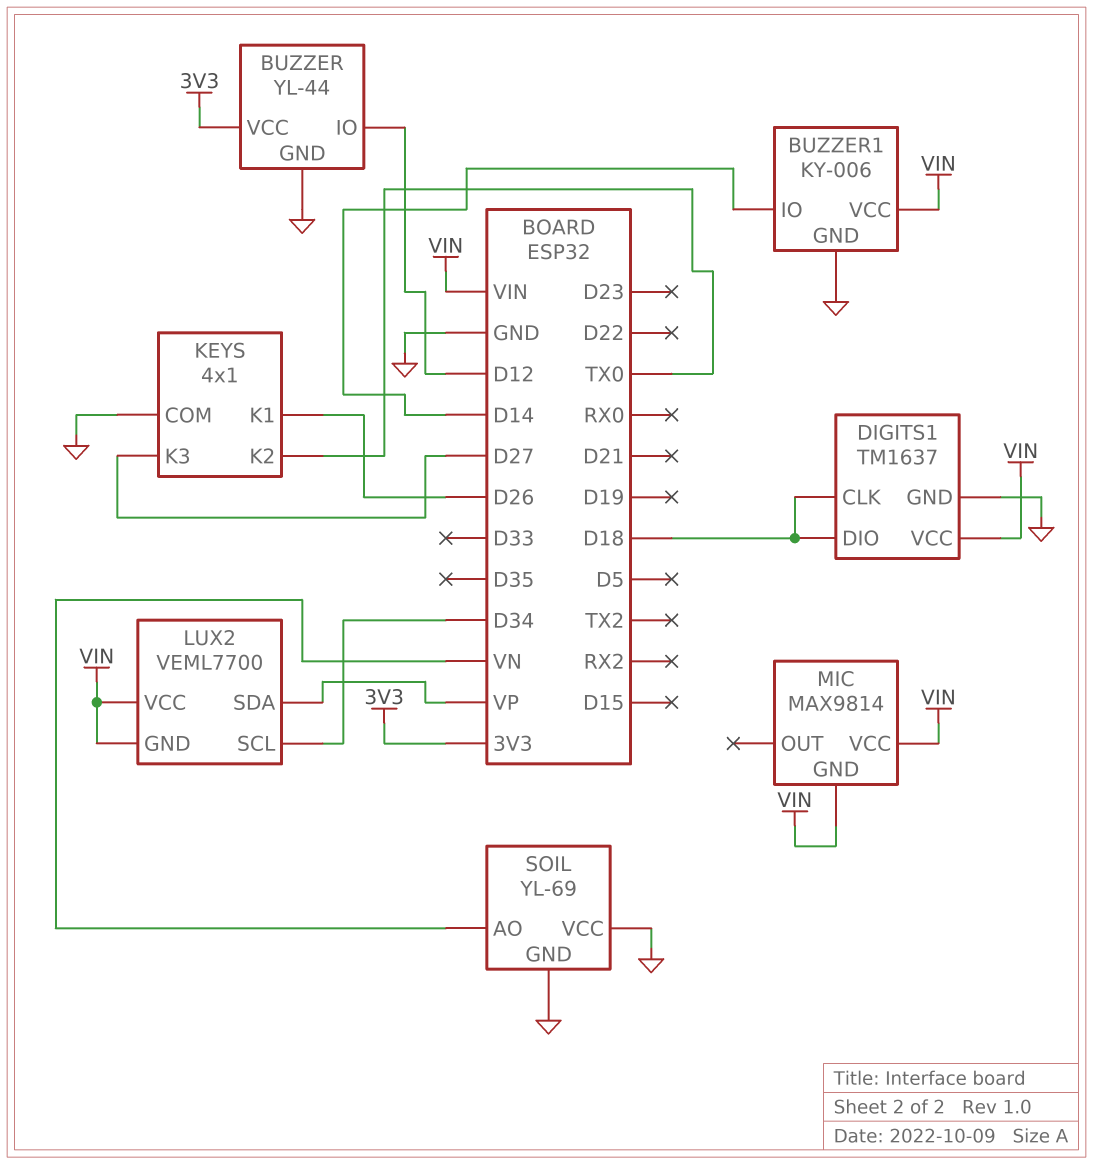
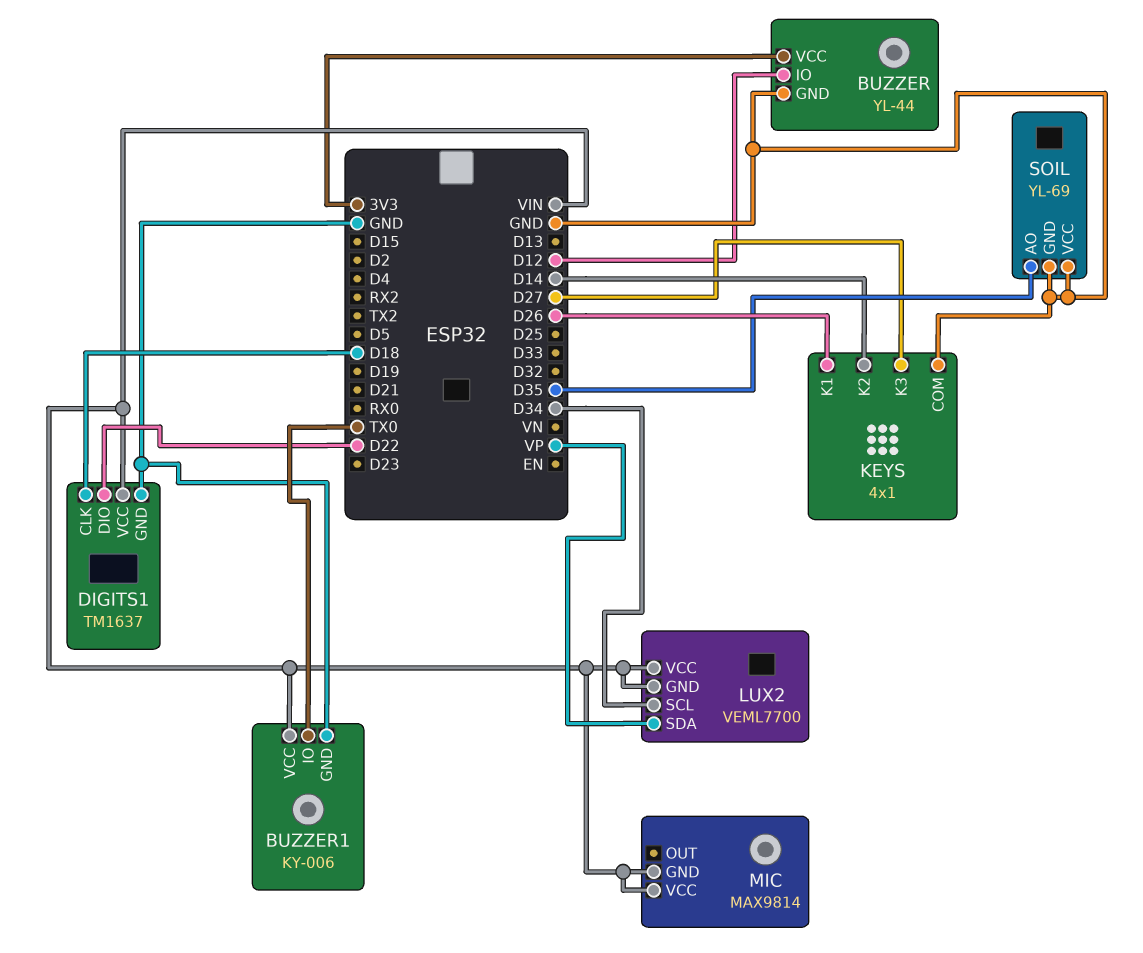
BUZZER1 pin IO: D14 -> TX0
DIGITS1 pin DIO: D18 -> D22
KEYS pin K2: TX0 -> D14
SOIL pin AO: VN -> D35

